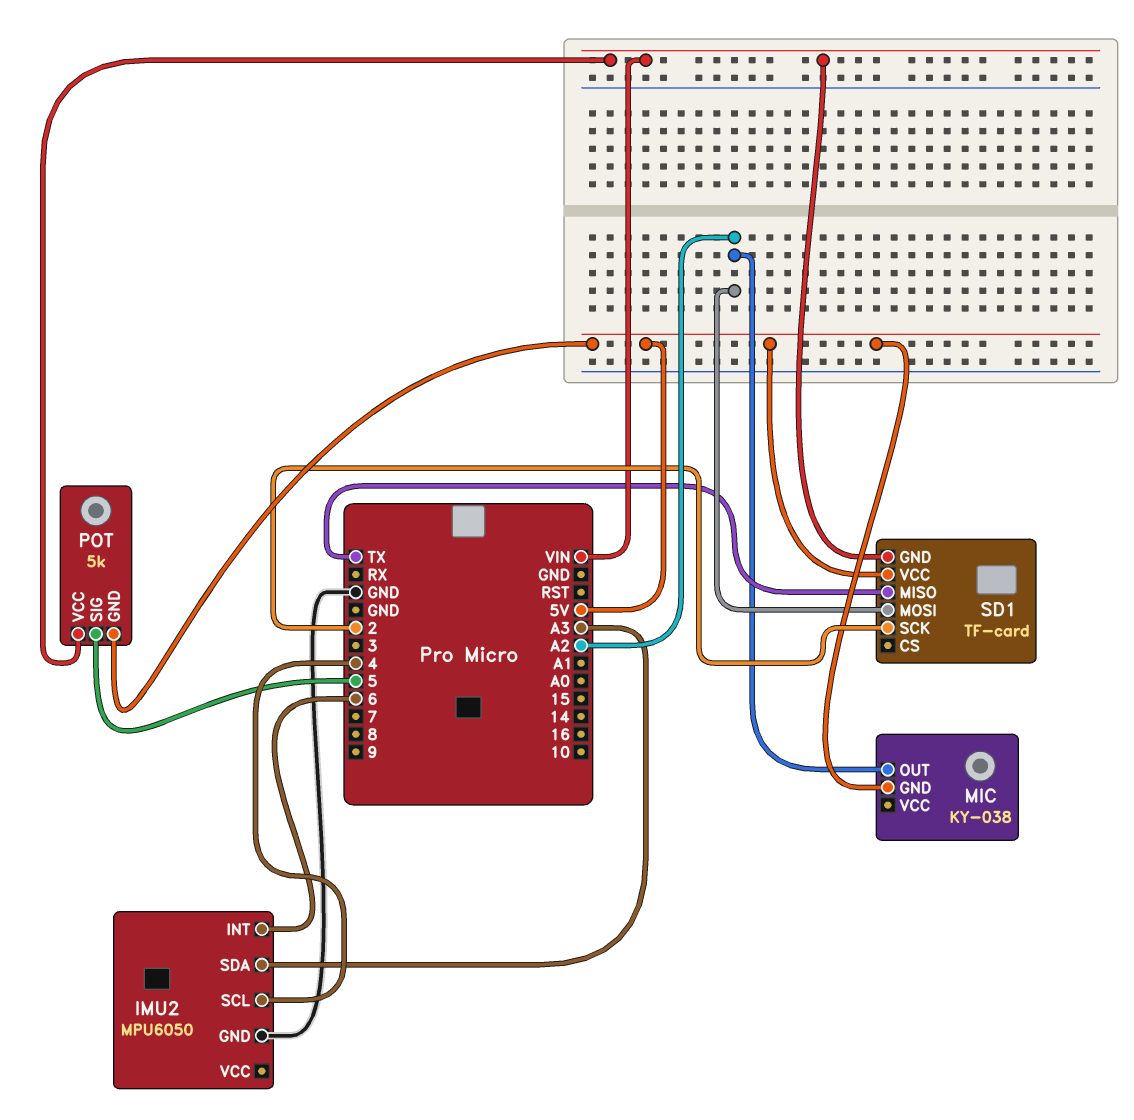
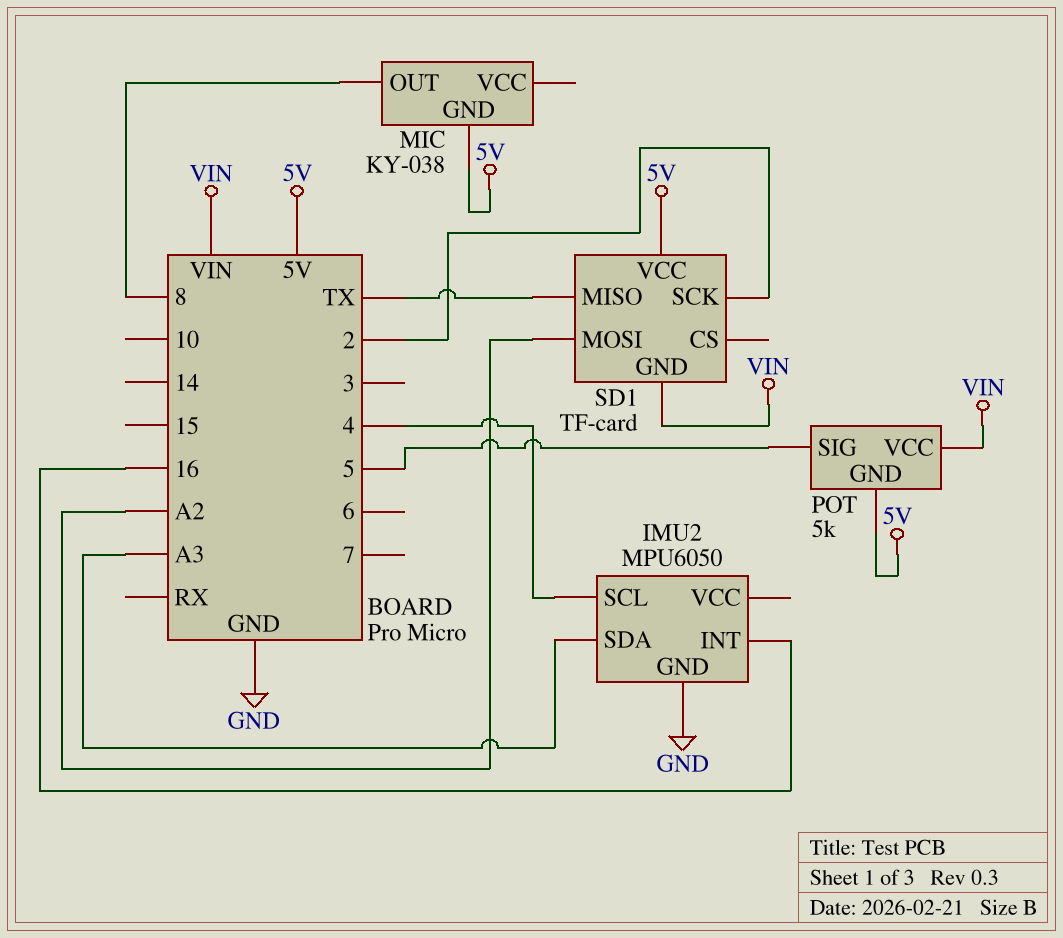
IMU2 pin INT: 6 -> 16
MIC pin OUT: A2 -> 8

